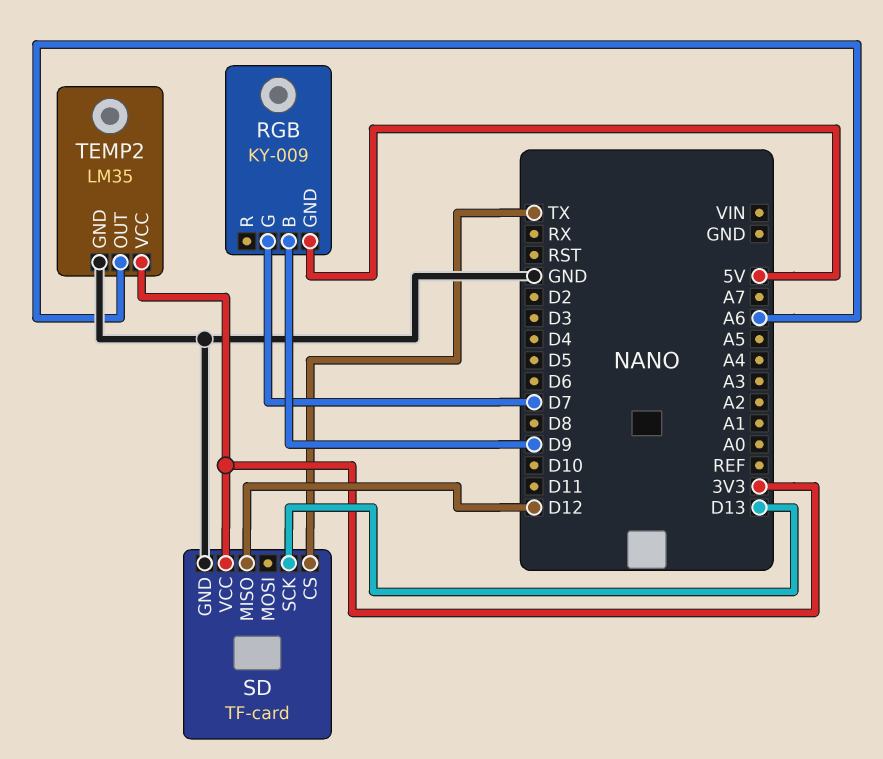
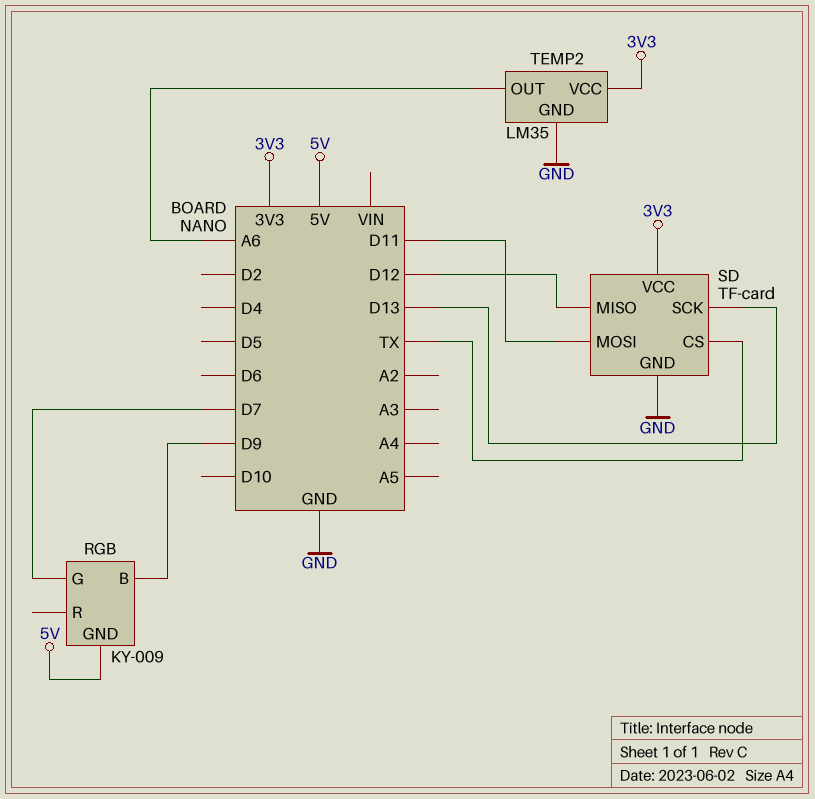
SD pin MOSI: none -> D11

